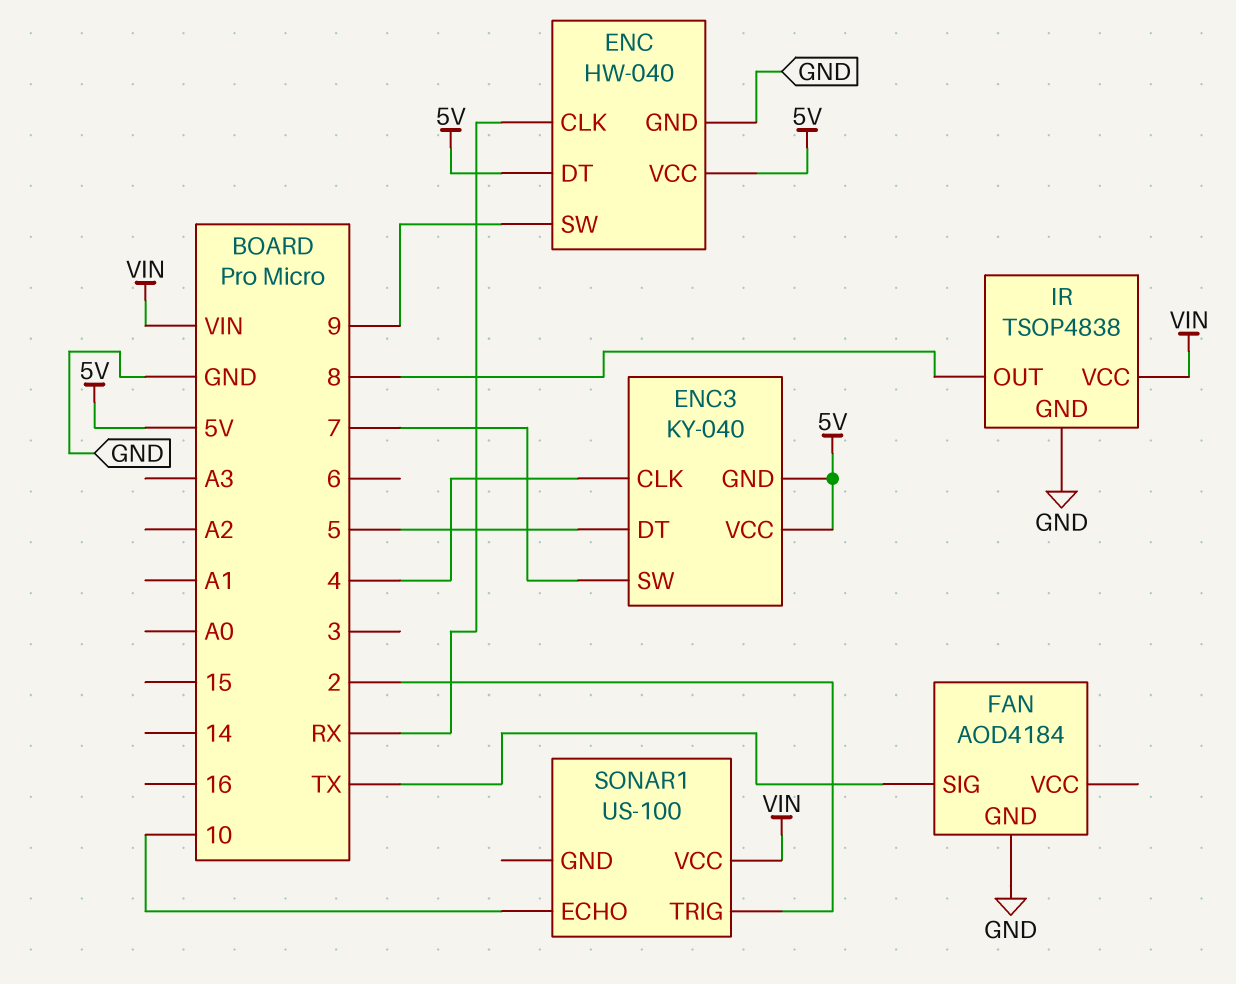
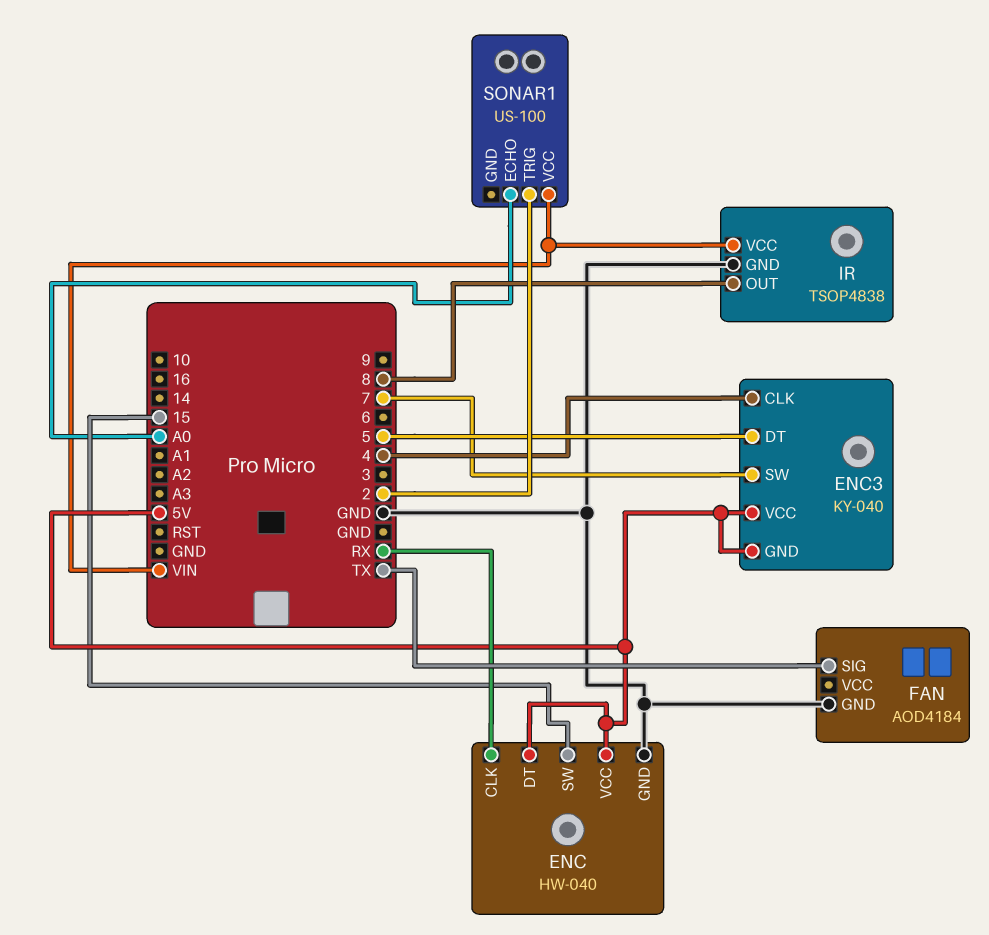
ENC pin SW: 9 -> 15
SONAR1 pin ECHO: 10 -> A0

